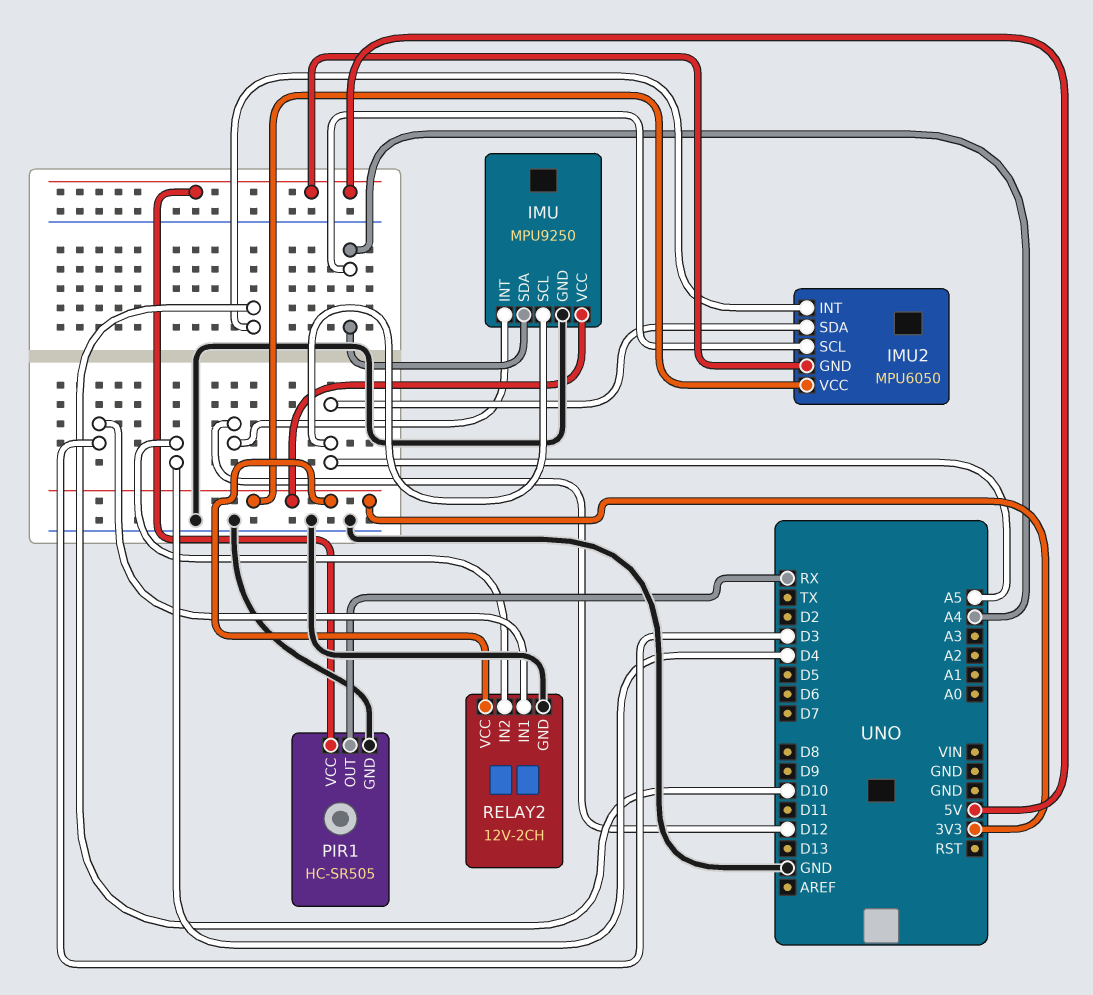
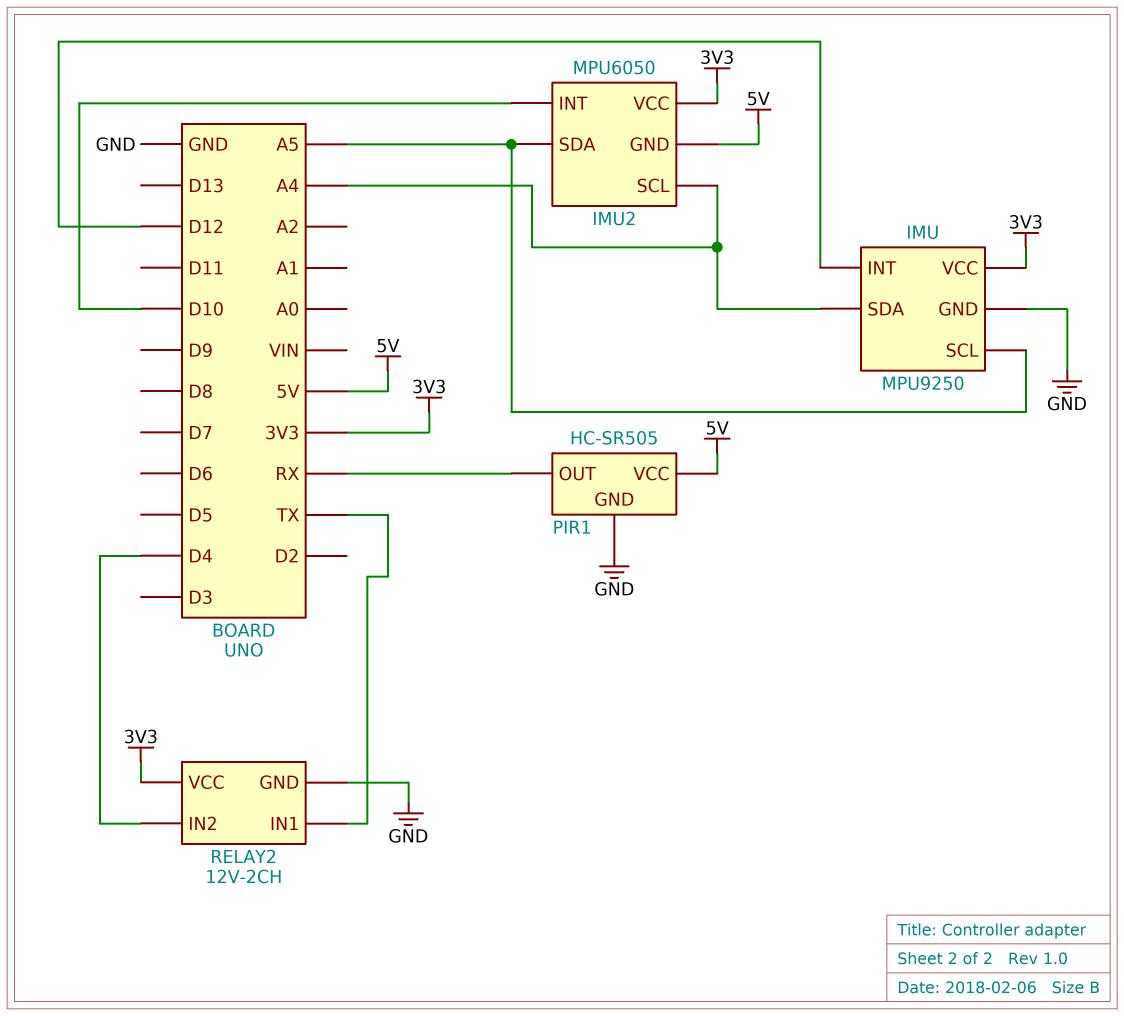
RELAY2 pin IN1: D3 -> TX

